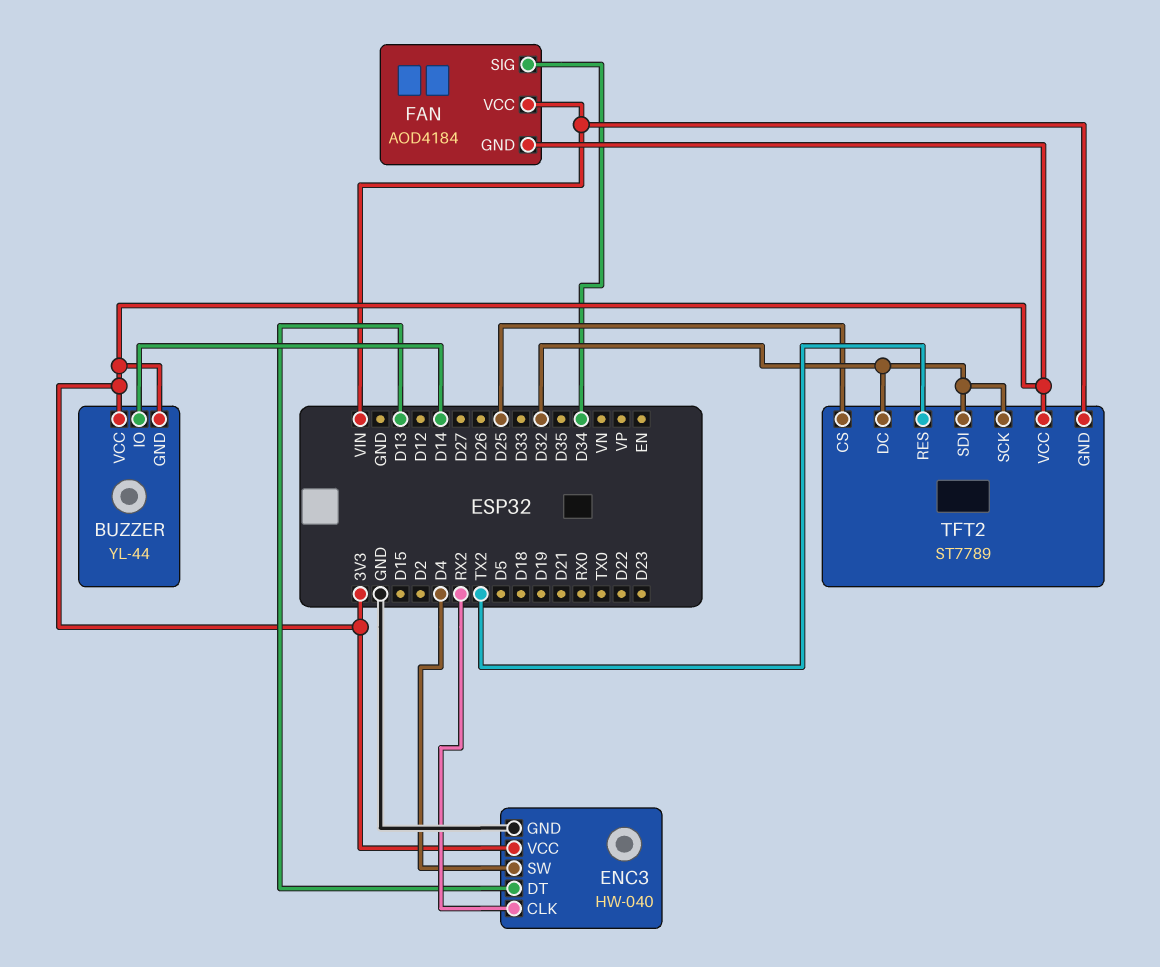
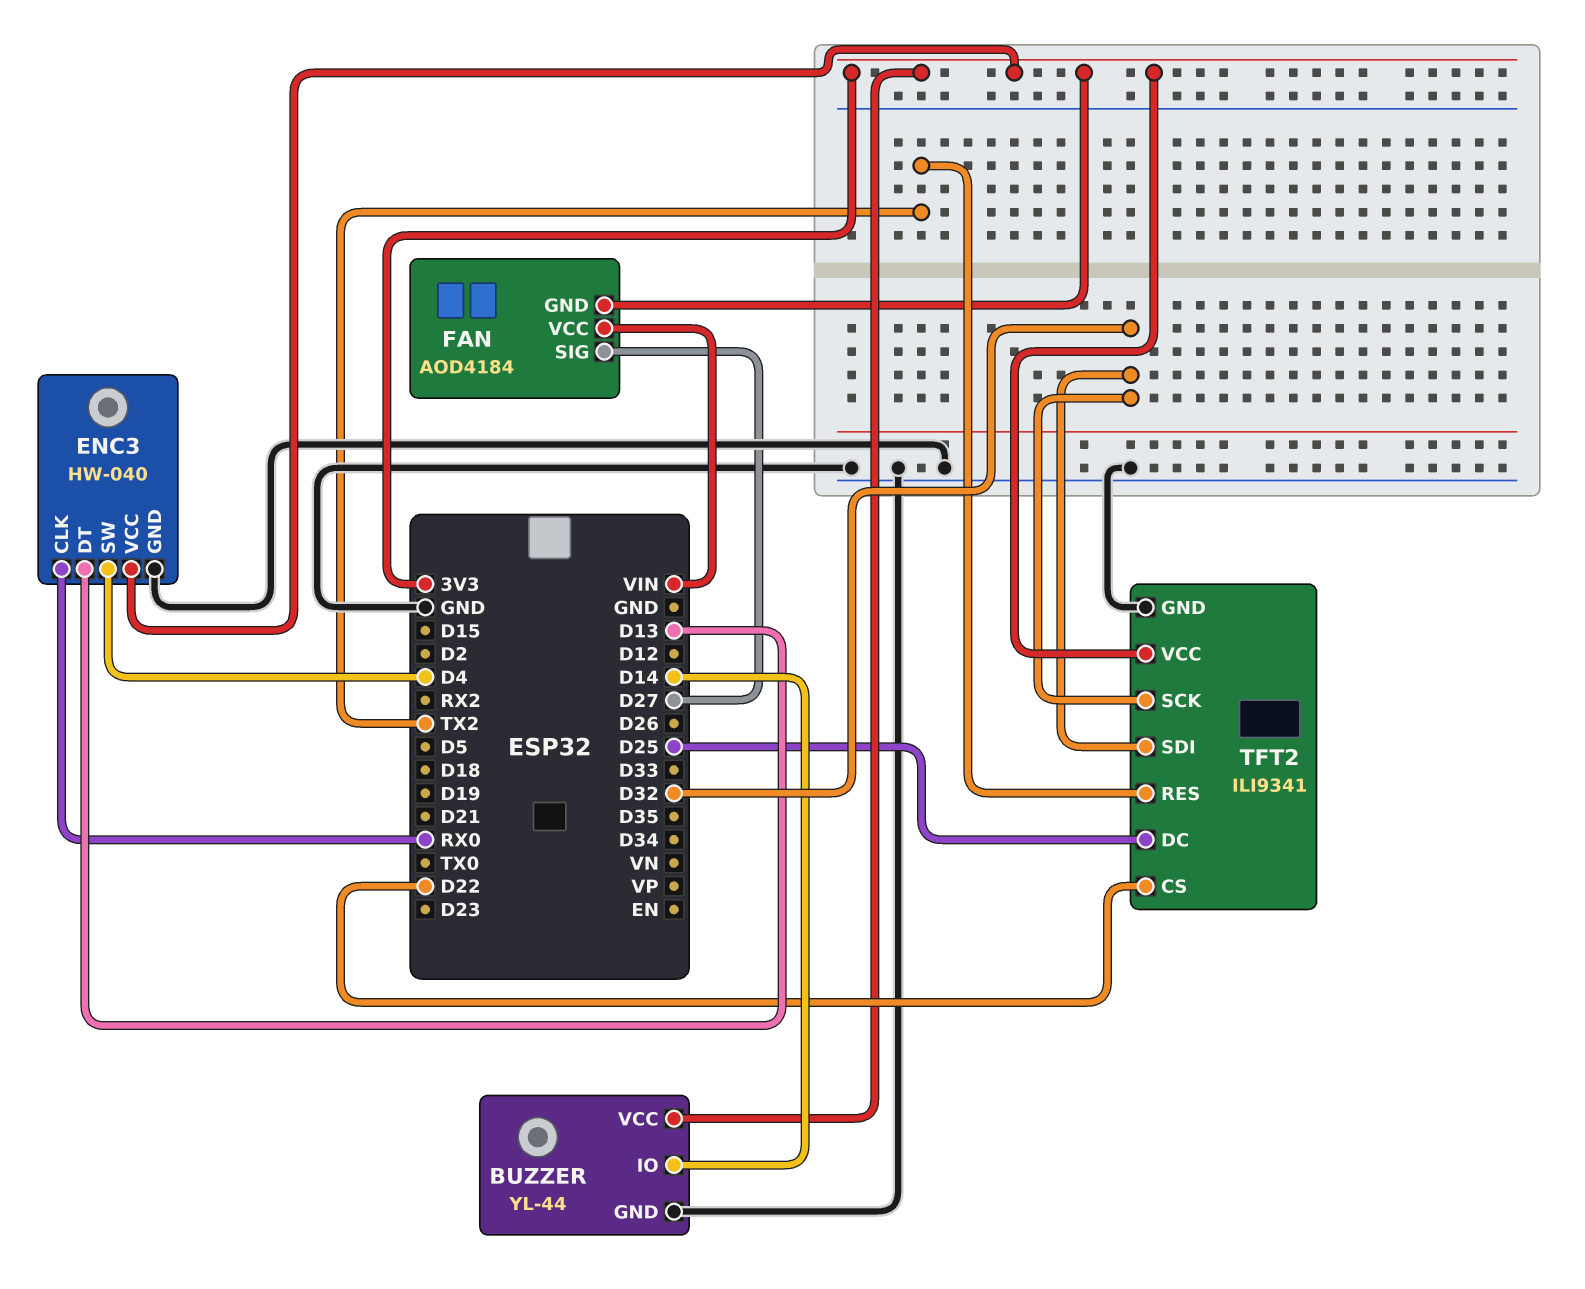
BUZZER pin GND: 3V3 -> GND
ENC3 pin CLK: RX2 -> RX0
FAN pin SIG: D34 -> D27
TFT2: ST7789 -> ILI9341
TFT2 pin CS: D25 -> D22
TFT2 pin DC: D32 -> D25
TFT2 pin GND: VIN -> GND

